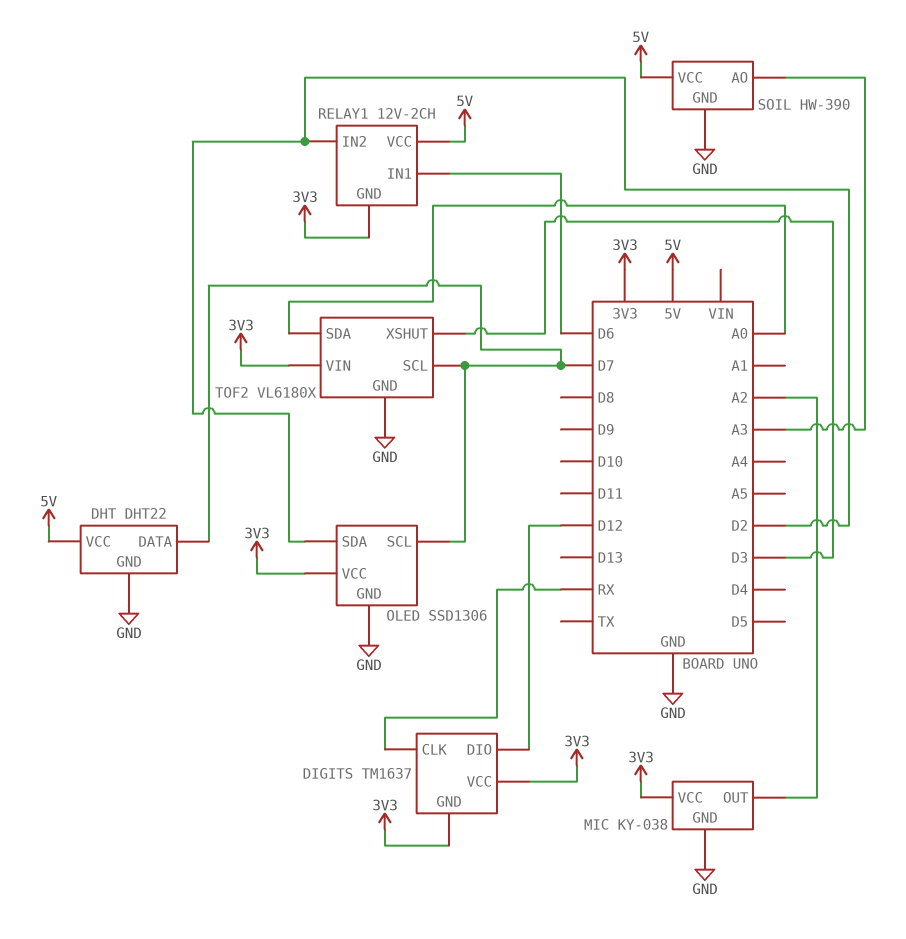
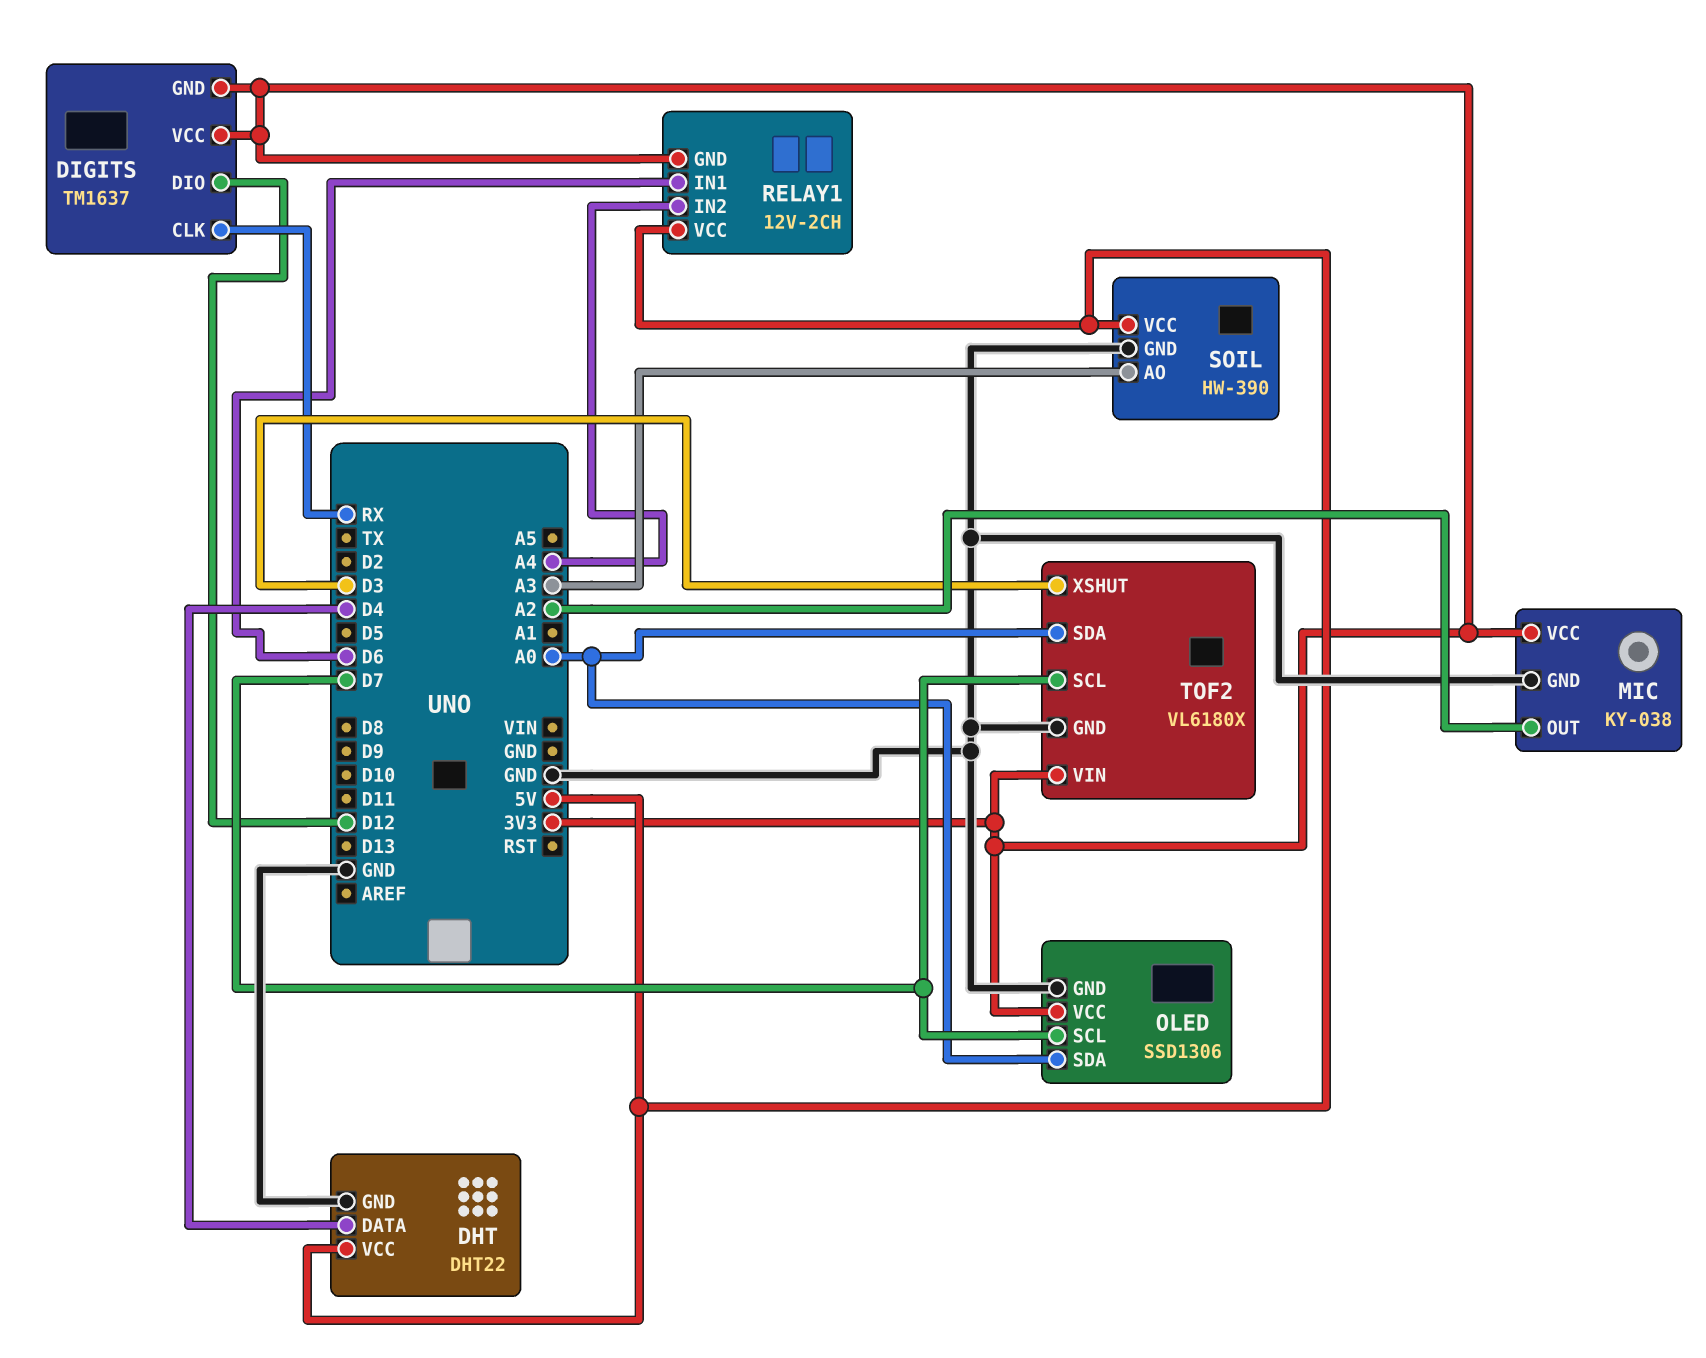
DHT pin DATA: D7 -> D4
OLED pin SDA: D2 -> A0
RELAY1 pin IN2: D2 -> A4

